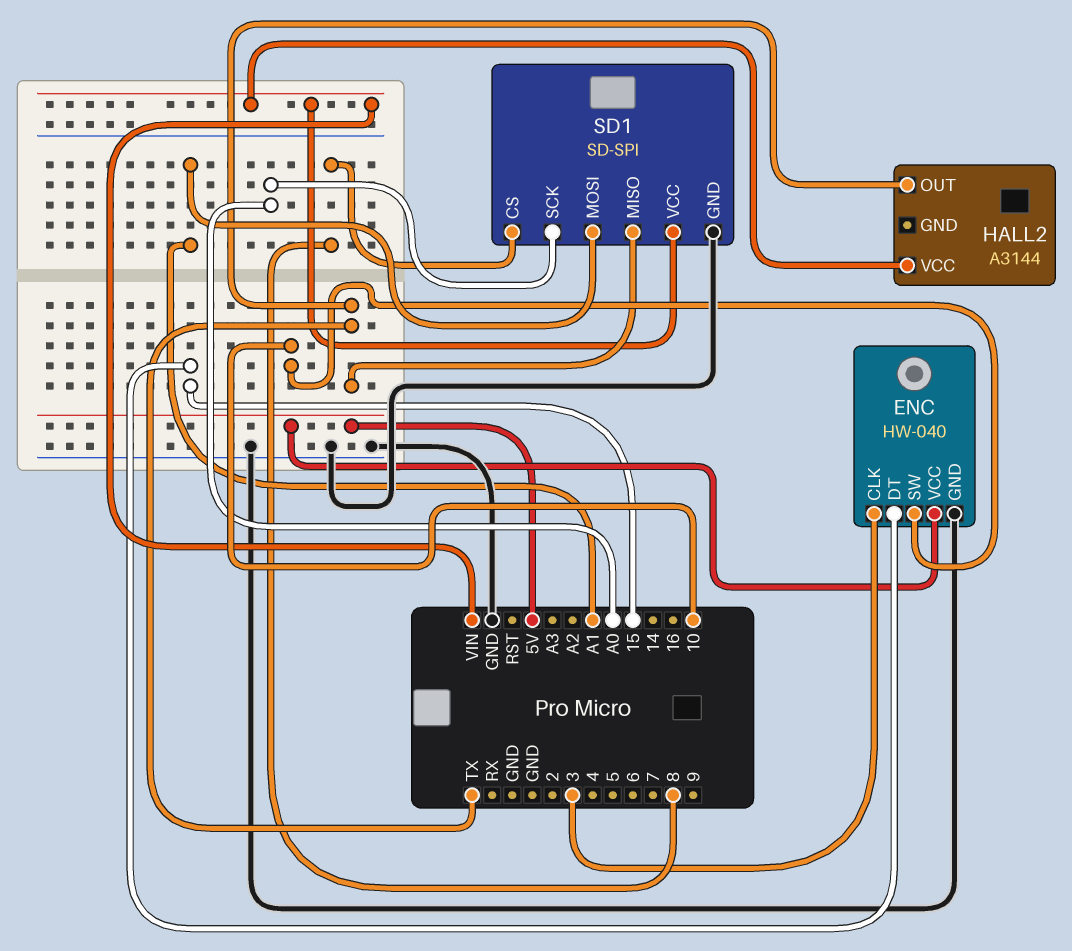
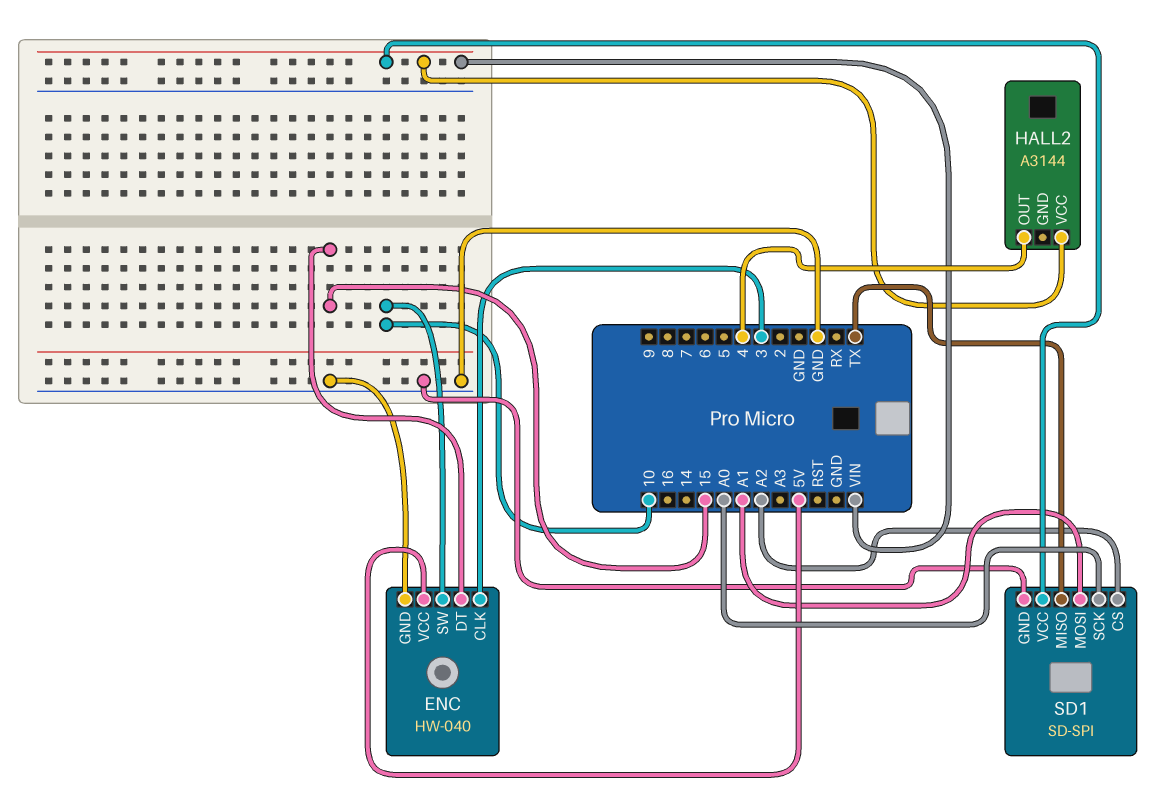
HALL2 pin OUT: TX -> 4
SD1 pin CS: 8 -> A2

